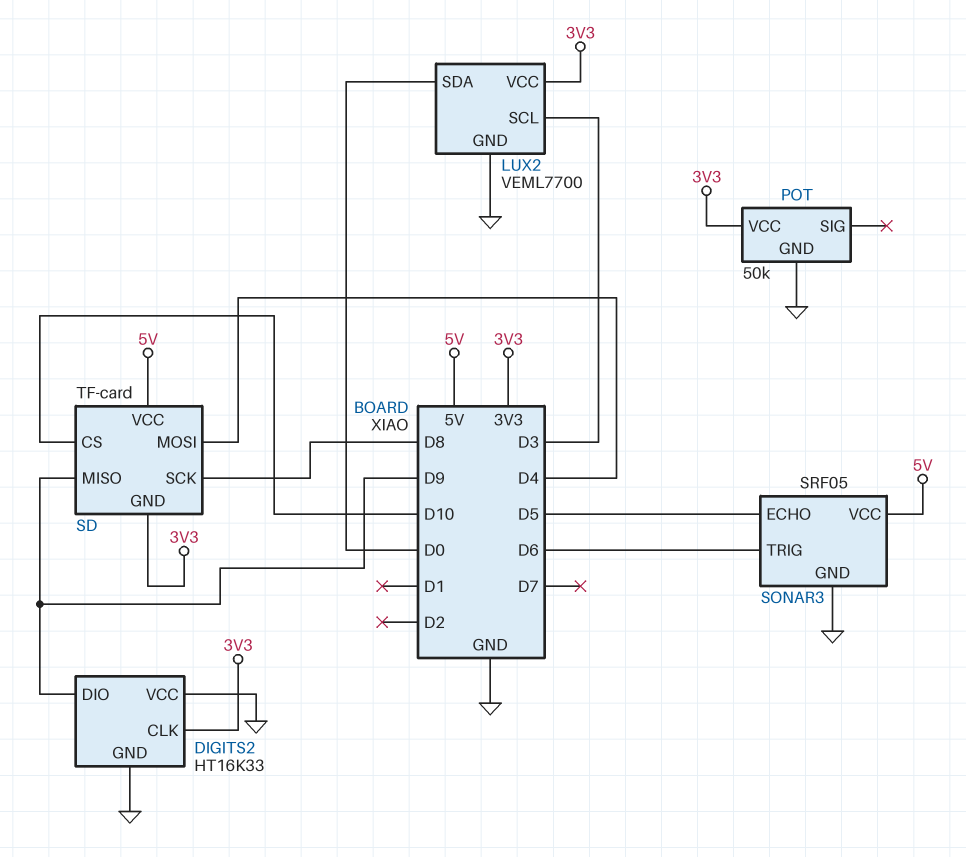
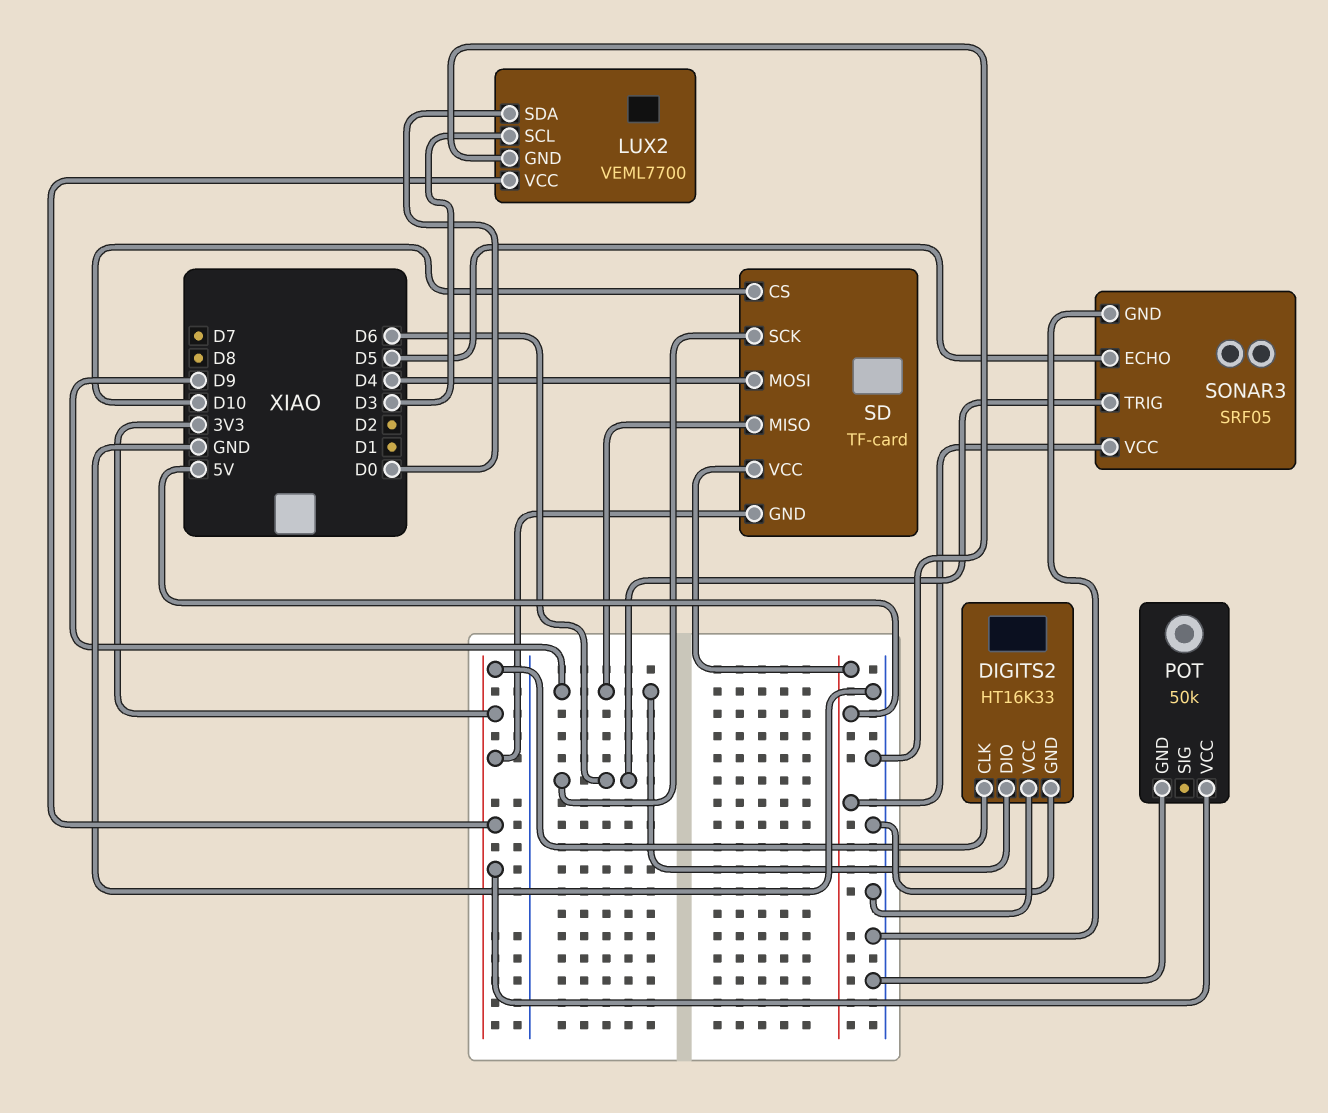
SD pin SCK: D8 -> D6

